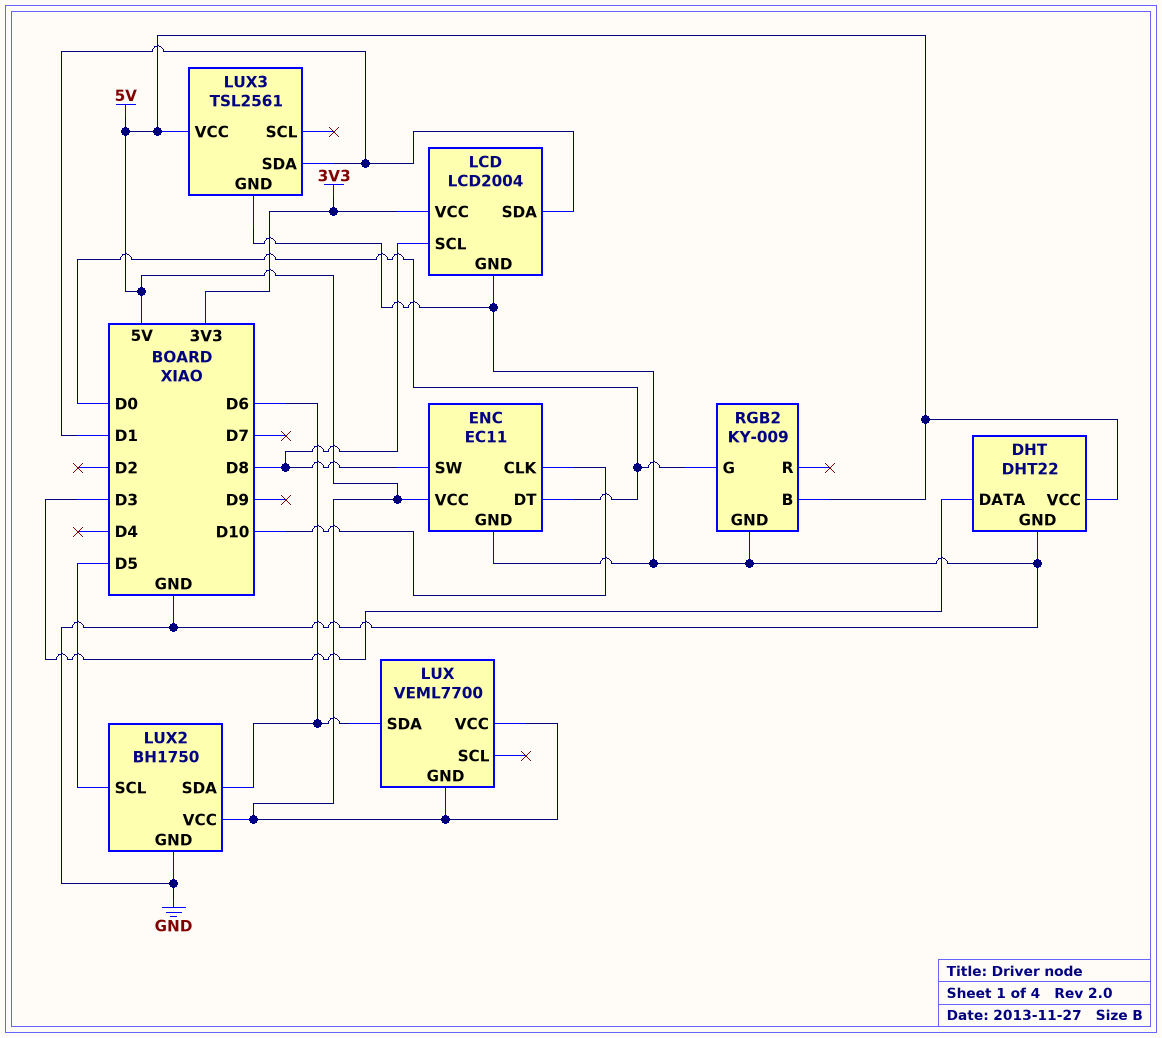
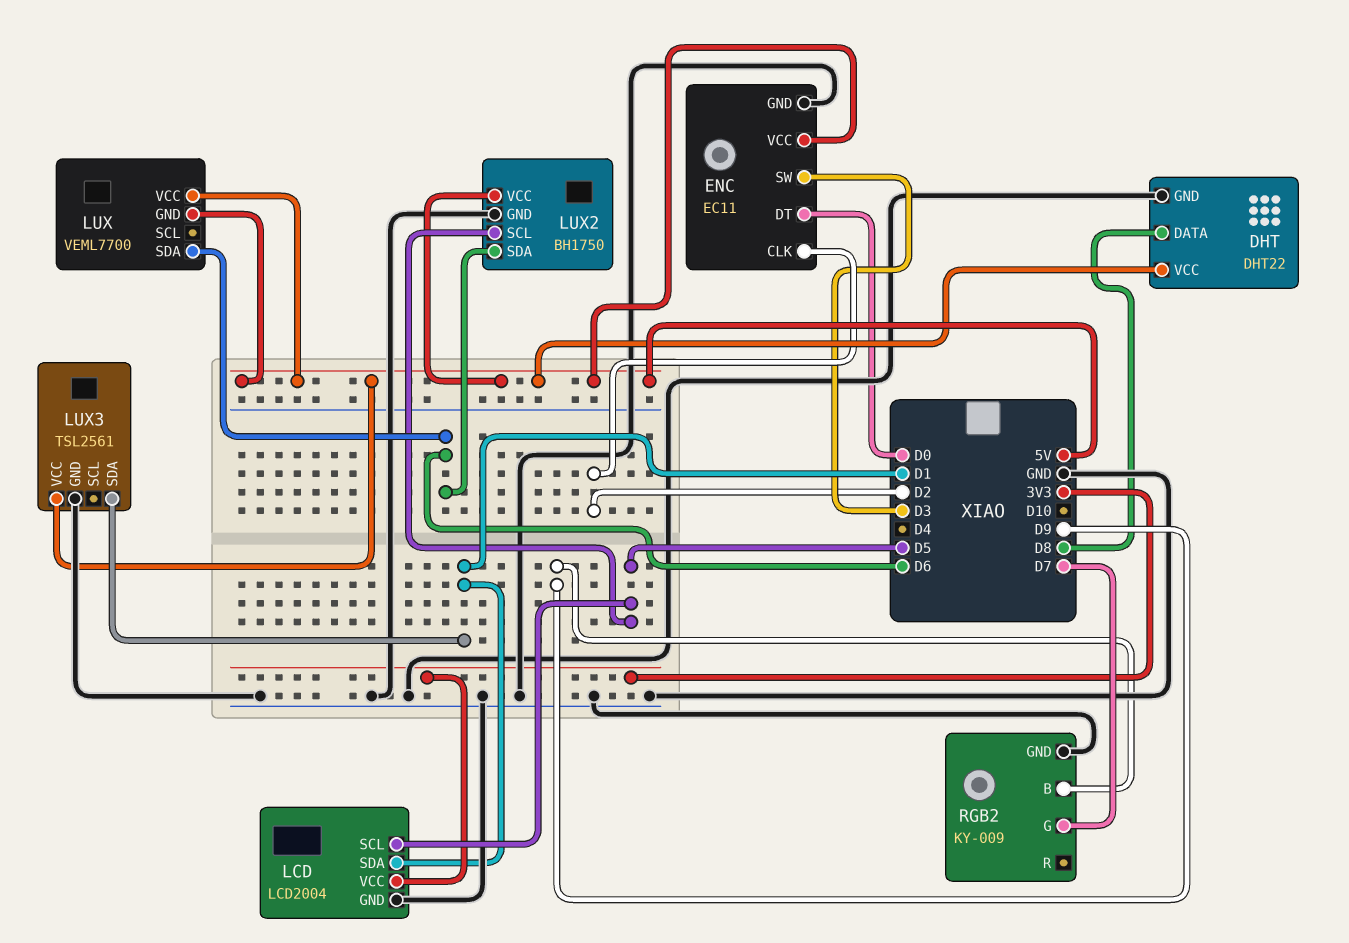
DHT pin DATA: D3 -> D8
ENC pin CLK: D10 -> D2
ENC pin SW: D8 -> D3
LCD pin SCL: D8 -> D5
RGB2 pin B: 5V -> D9
RGB2 pin G: D0 -> D7

